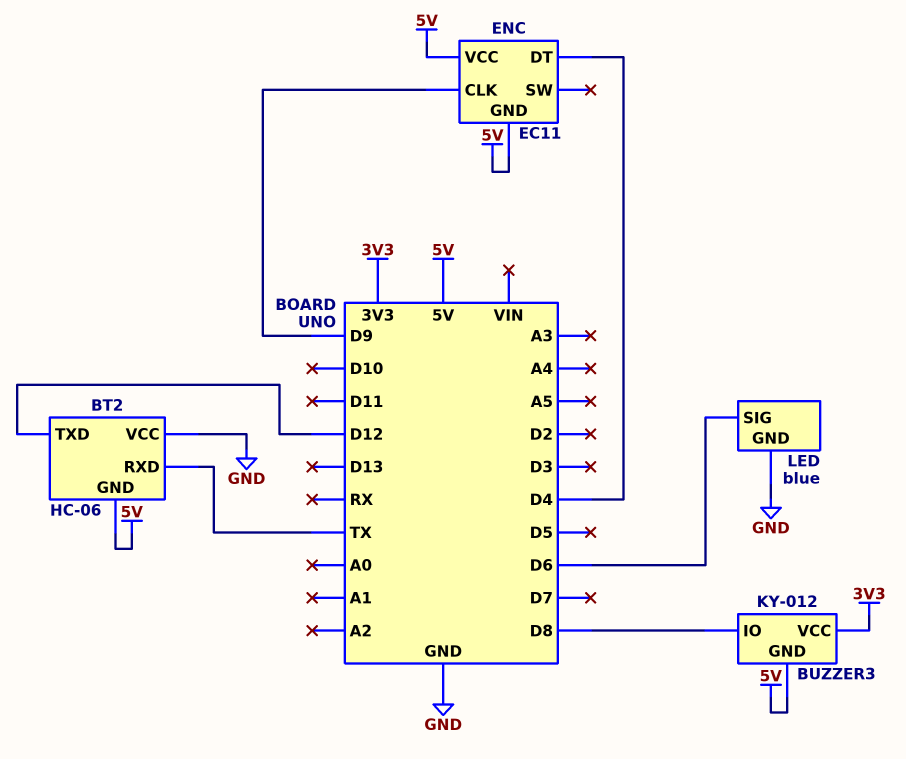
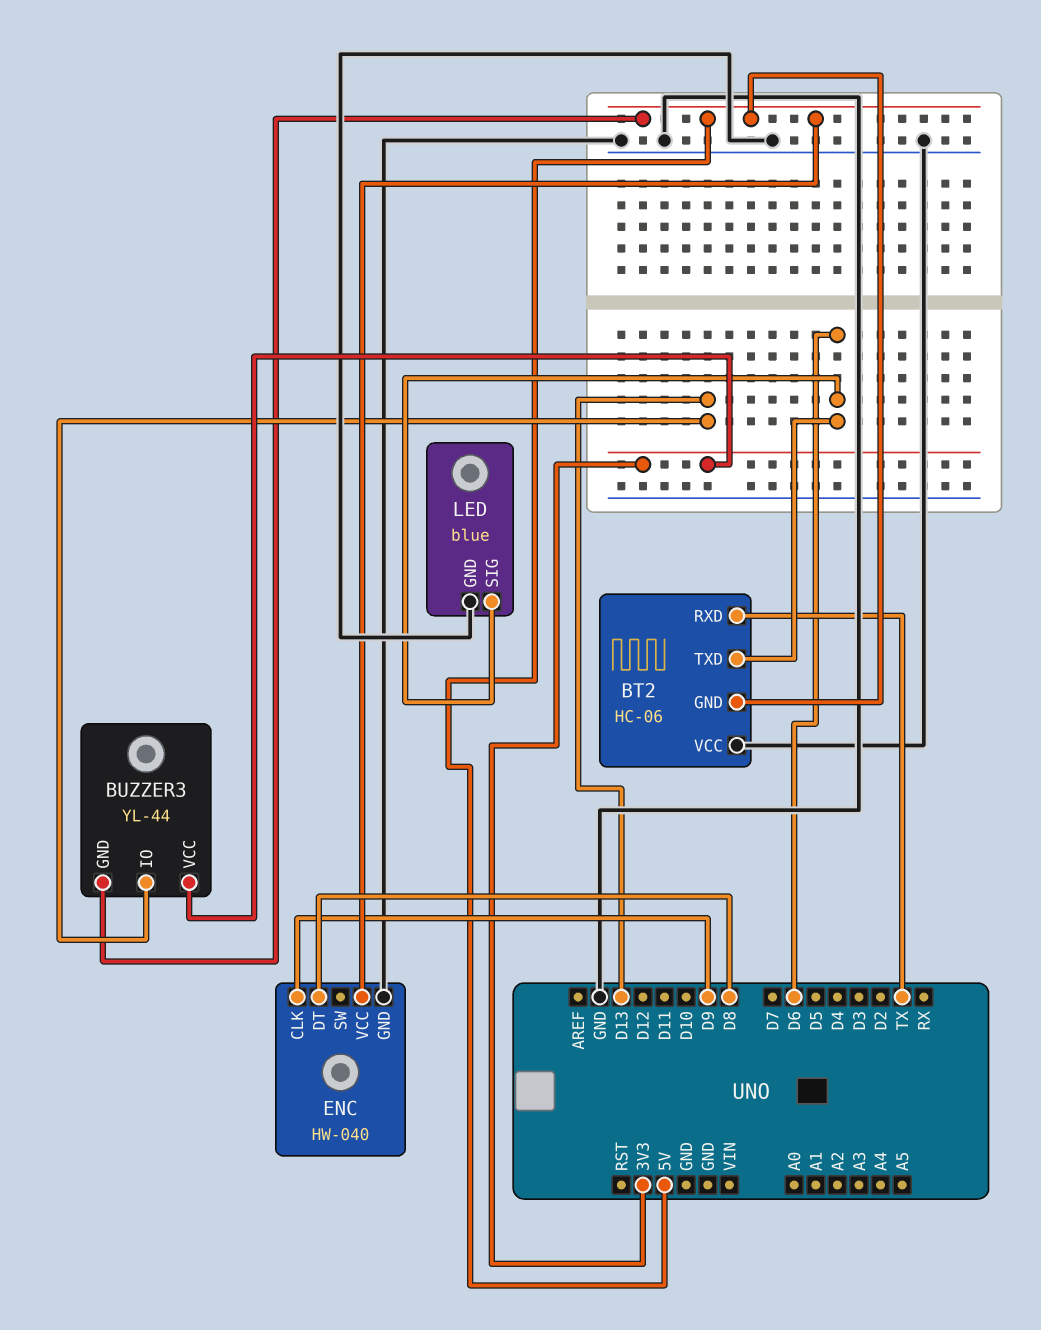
BT2 pin TXD: D12 -> D6
BUZZER3: KY-012 -> YL-44
BUZZER3 pin IO: D8 -> D13
ENC: EC11 -> HW-040
ENC pin DT: D4 -> D8
ENC pin GND: 5V -> GND

